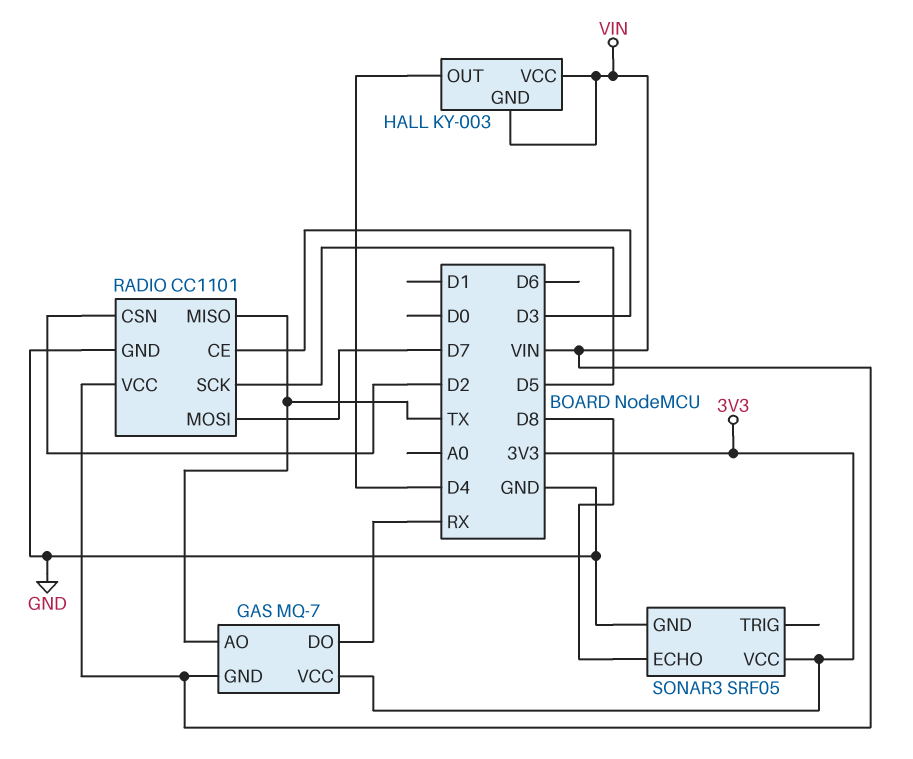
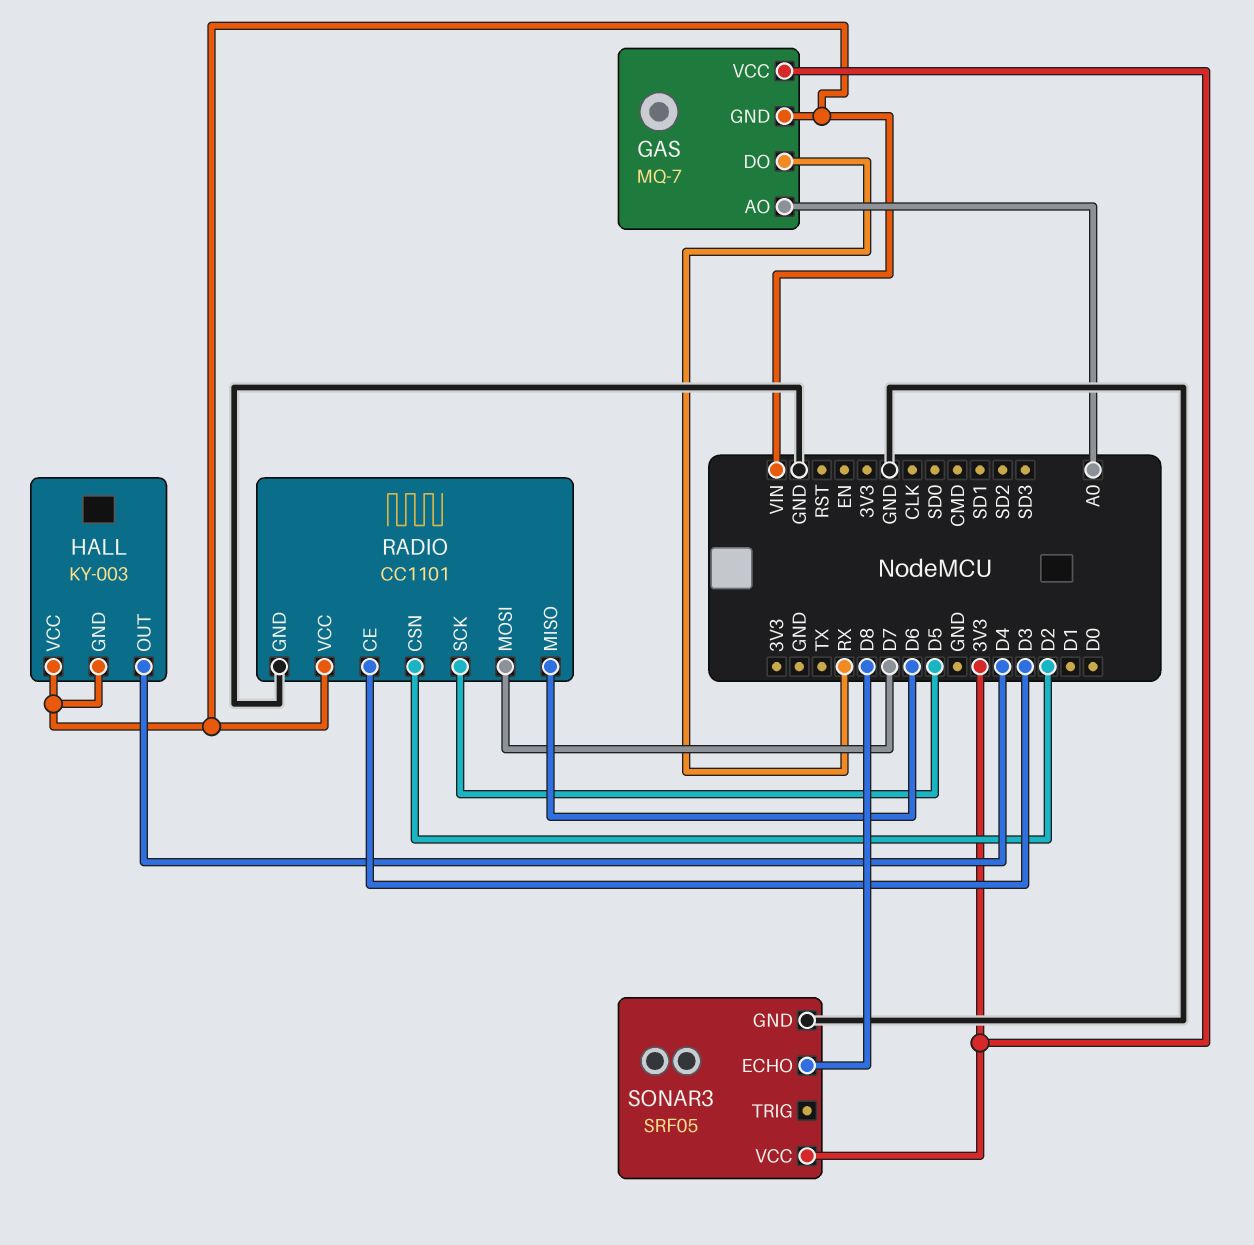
GAS pin AO: TX -> A0
RADIO pin MISO: TX -> D6

